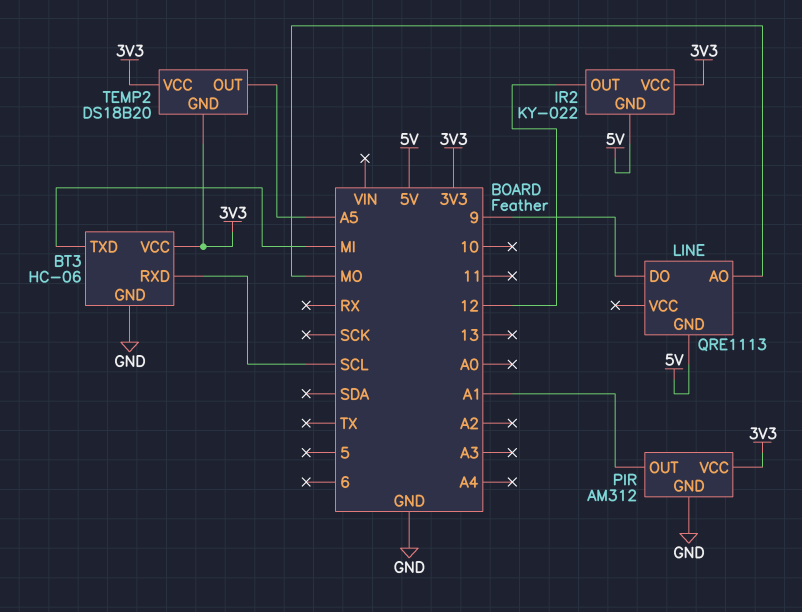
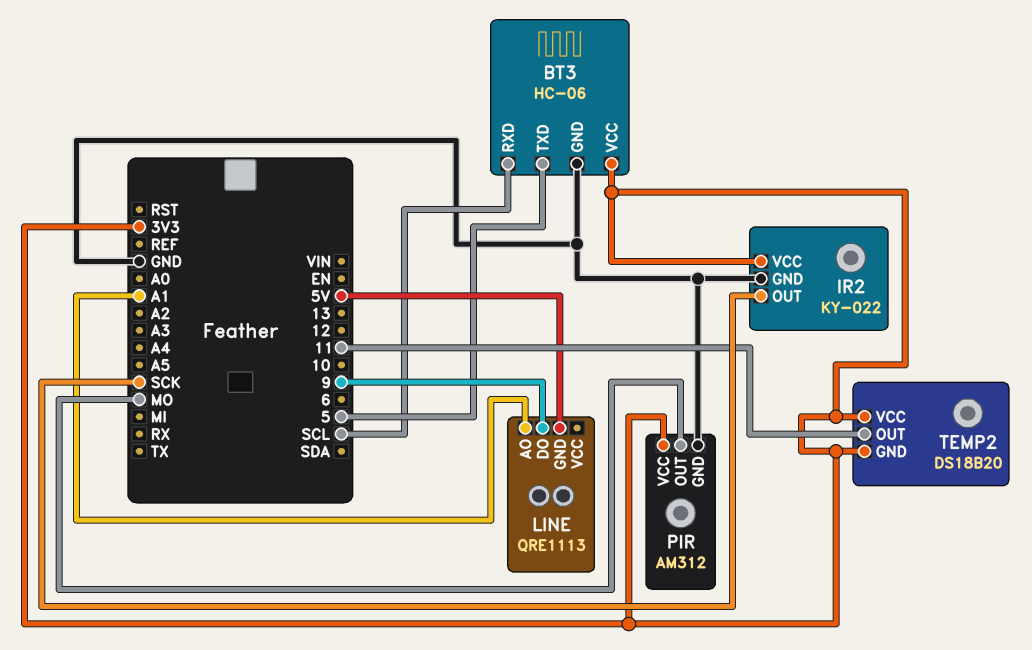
BT3 pin TXD: MI -> 5
IR2 pin GND: 5V -> GND
IR2 pin OUT: 12 -> SCK
LINE pin AO: MO -> A1
PIR pin OUT: A1 -> MO
TEMP2 pin OUT: A5 -> 11

